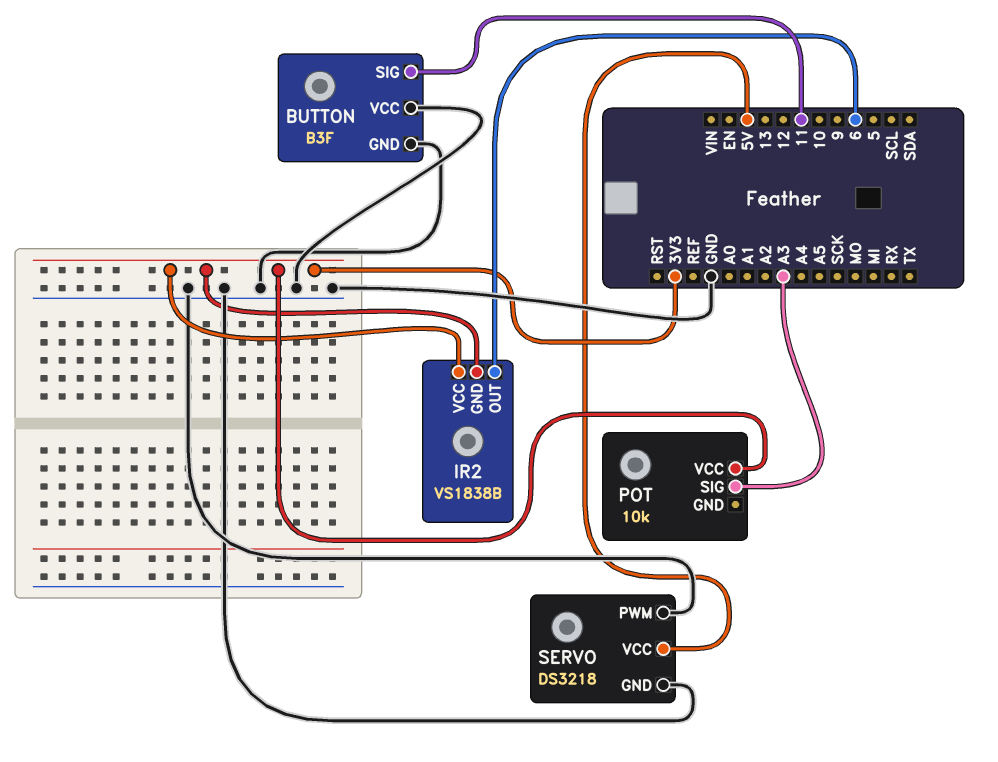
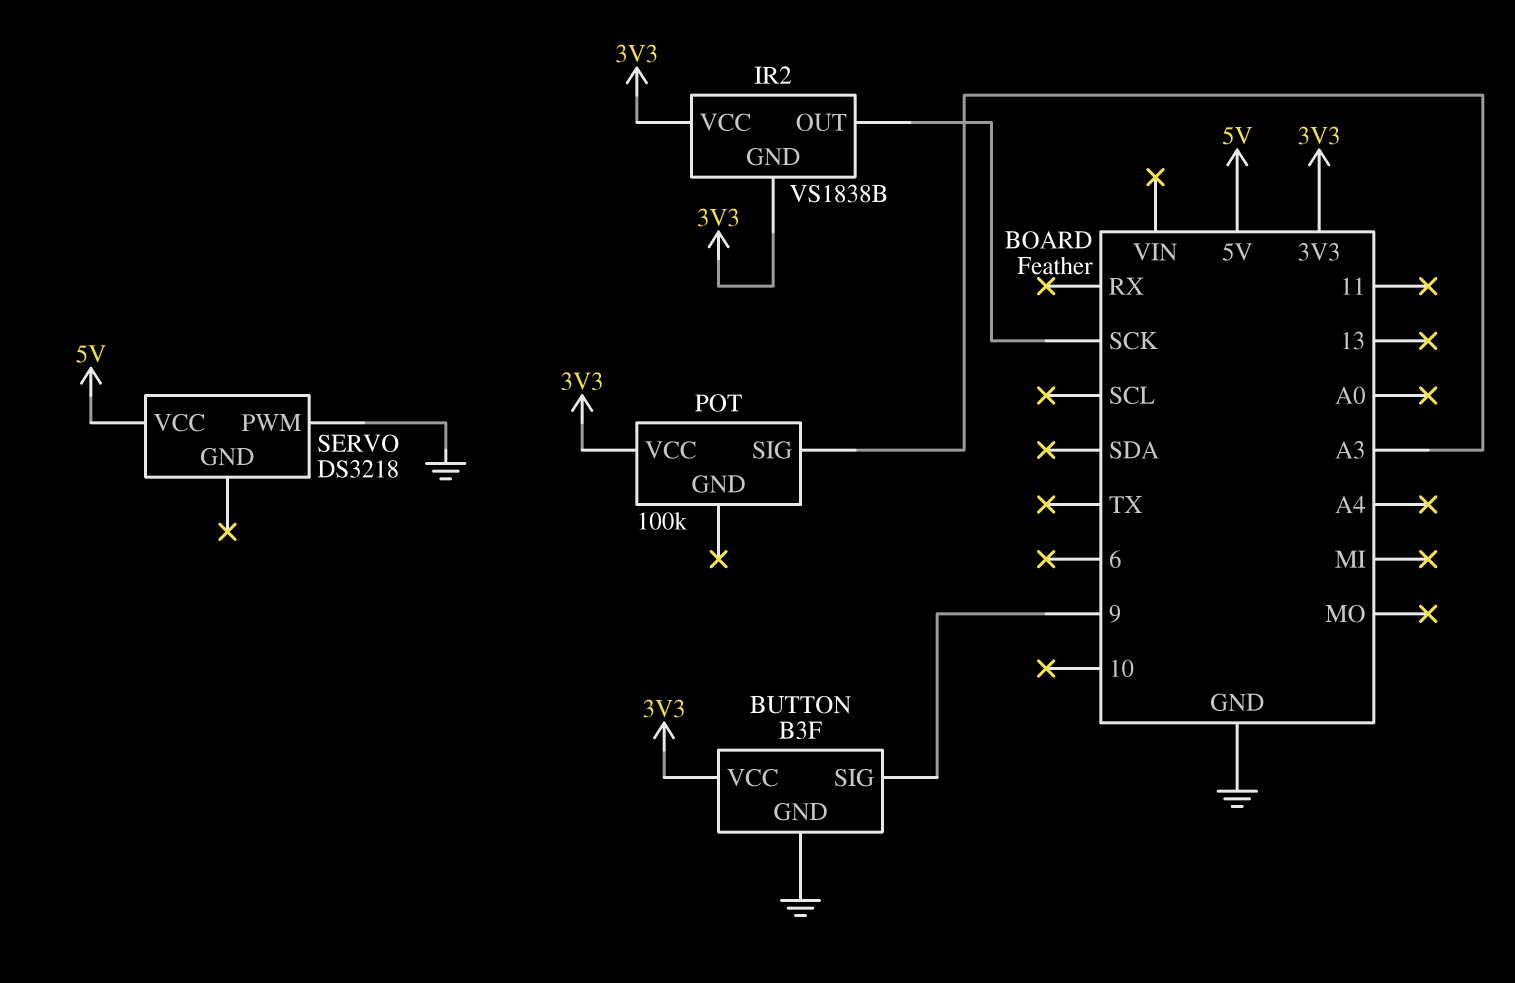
BUTTON pin SIG: 11 -> 9
BUTTON pin VCC: GND -> 3V3
IR2 pin OUT: 6 -> SCK
POT: 10k -> 100k
SERVO pin GND: GND -> none

